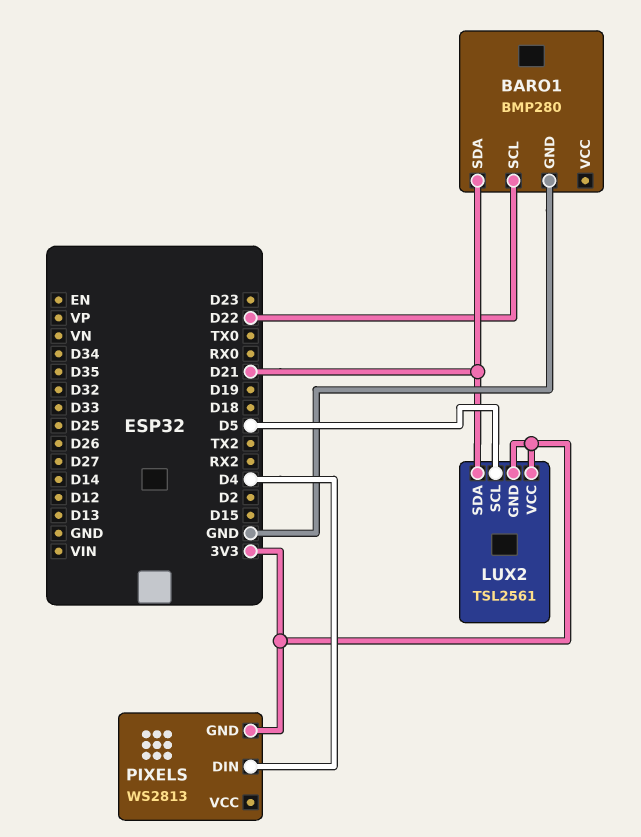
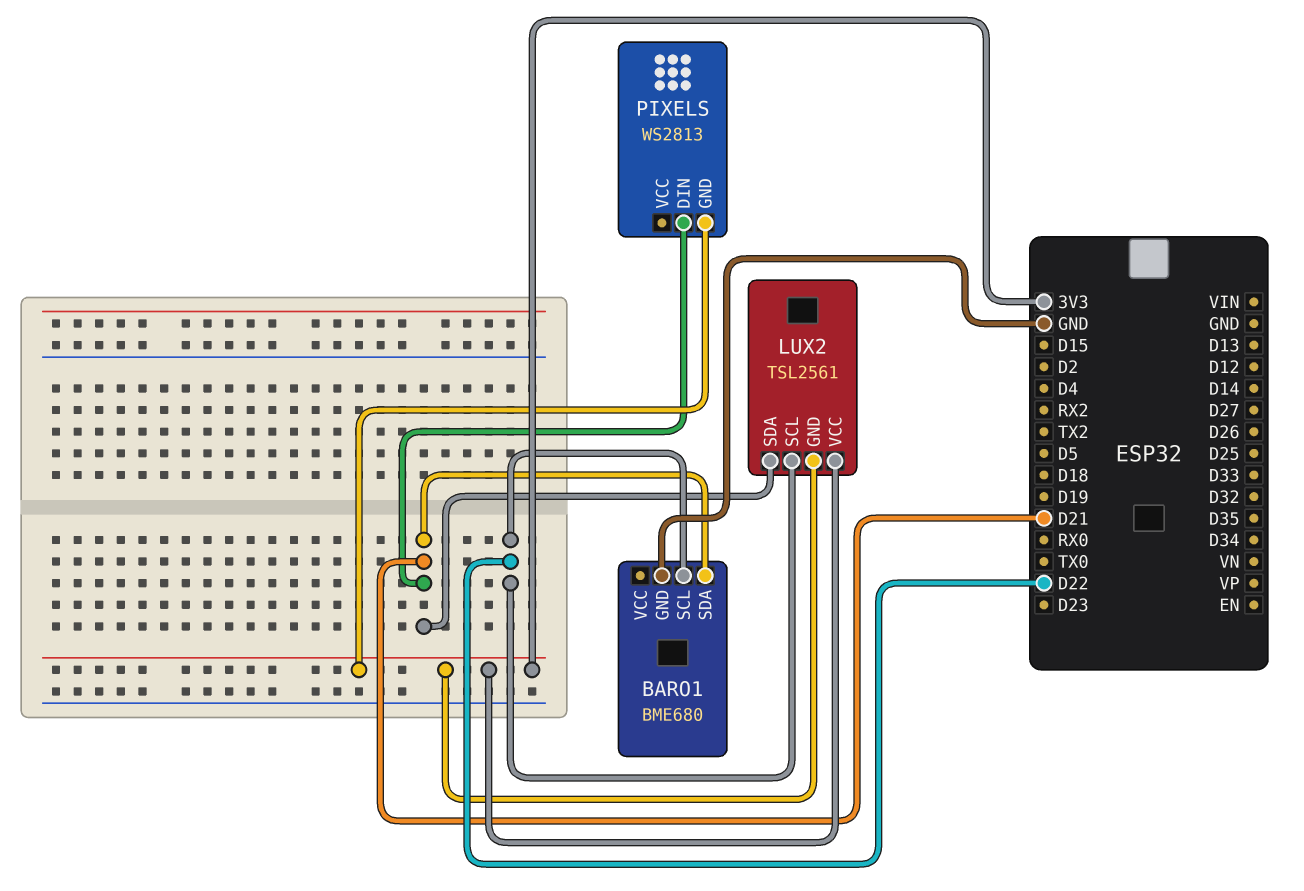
BARO1: BMP280 -> BME680
LUX2 pin SCL: D5 -> D22
PIXELS pin DIN: D4 -> D21

